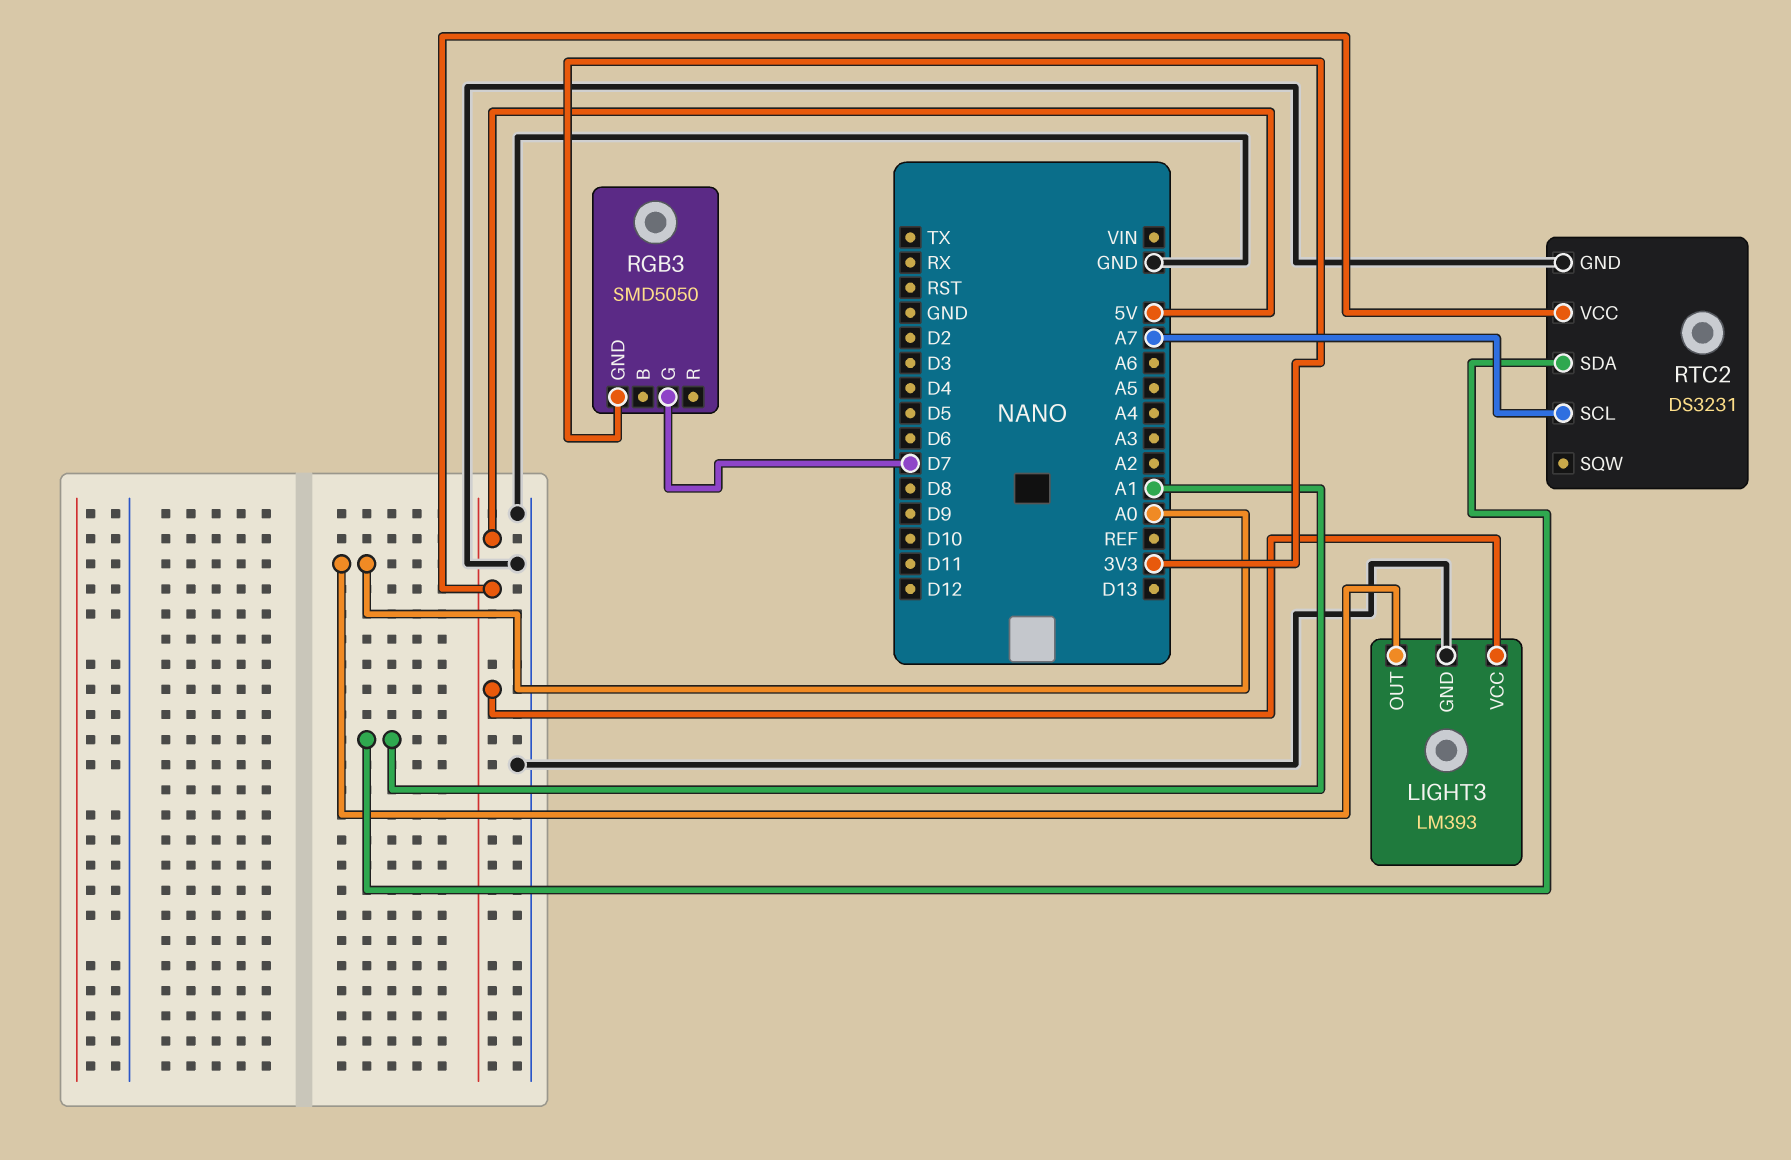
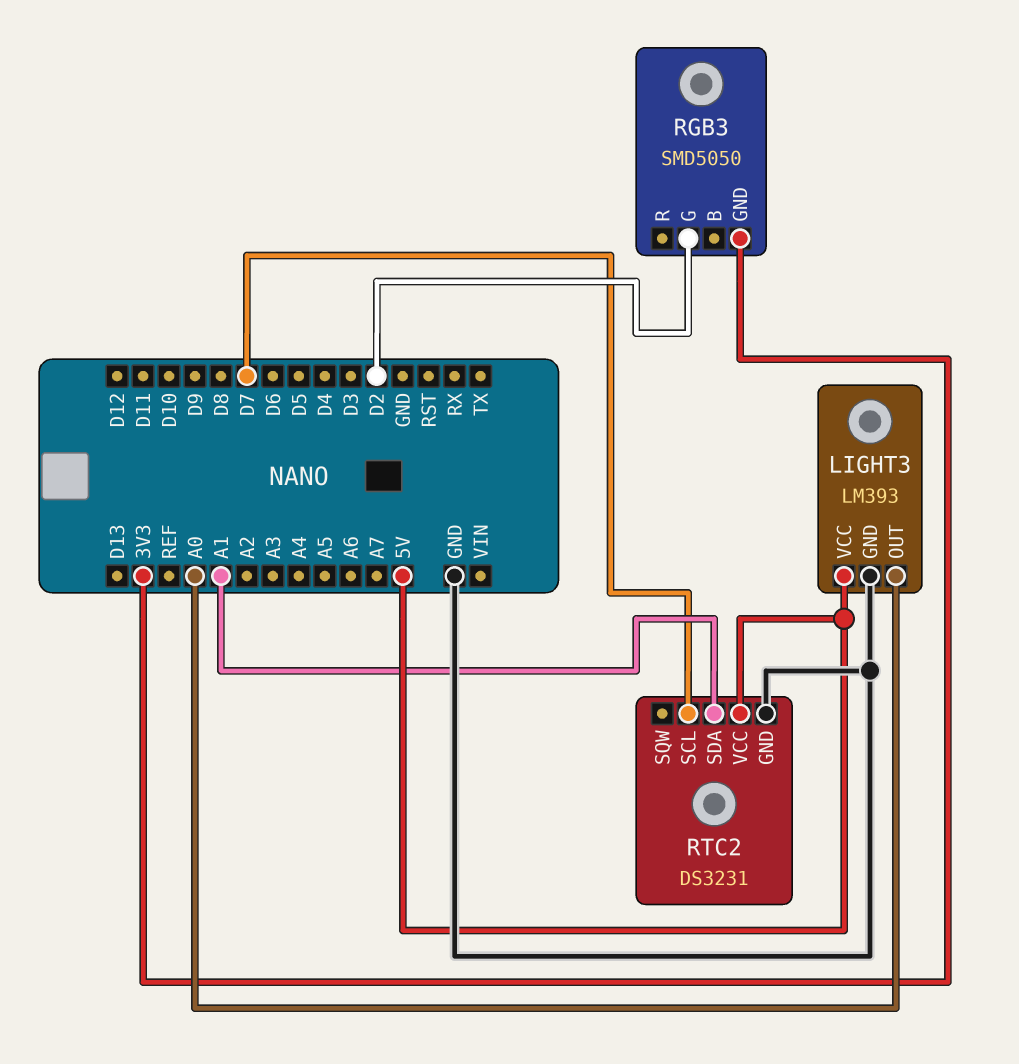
RGB3 pin G: D7 -> D2
RTC2 pin SCL: A7 -> D7

